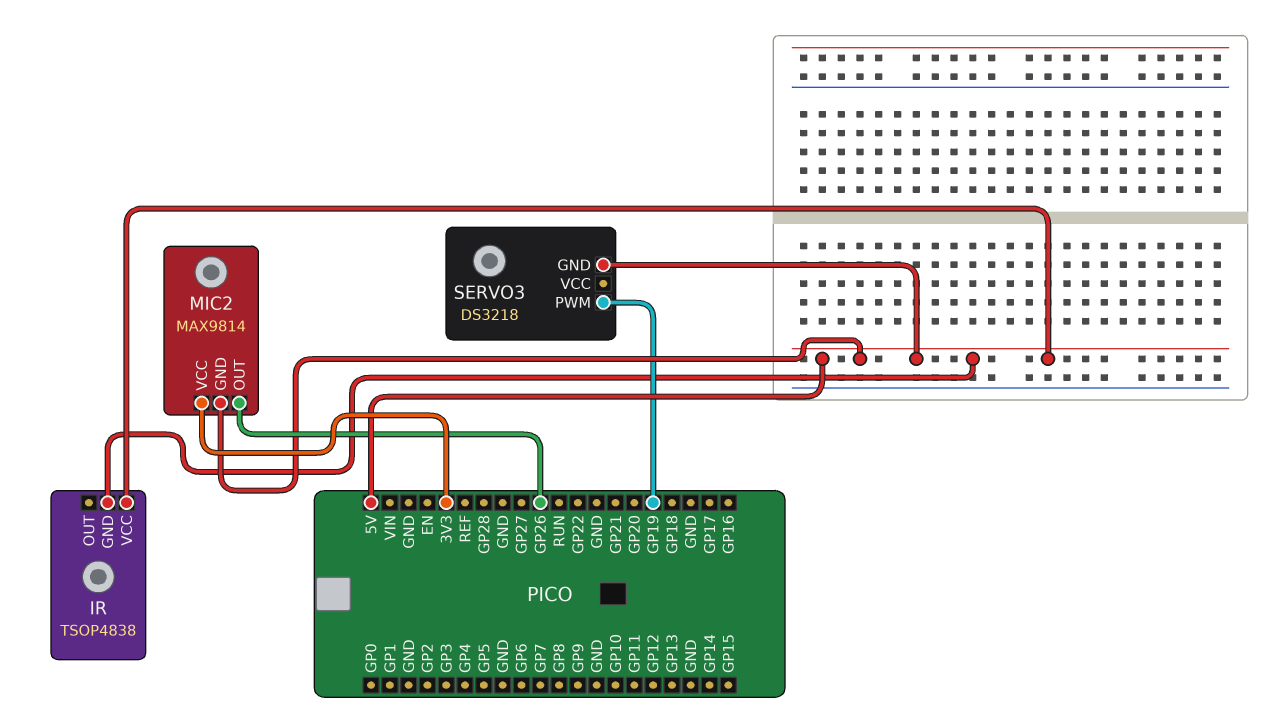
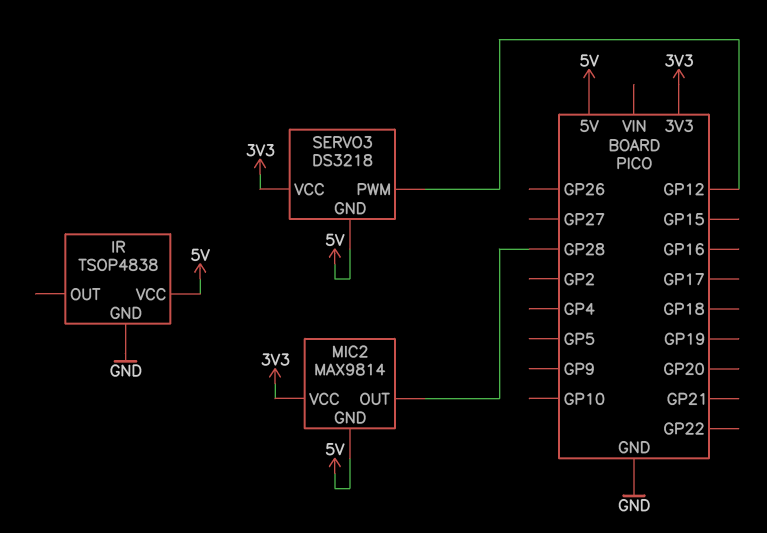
IR pin GND: 5V -> GND
MIC2 pin OUT: GP26 -> GP28
SERVO3 pin PWM: GP19 -> GP12
SERVO3 pin VCC: none -> 3V3

